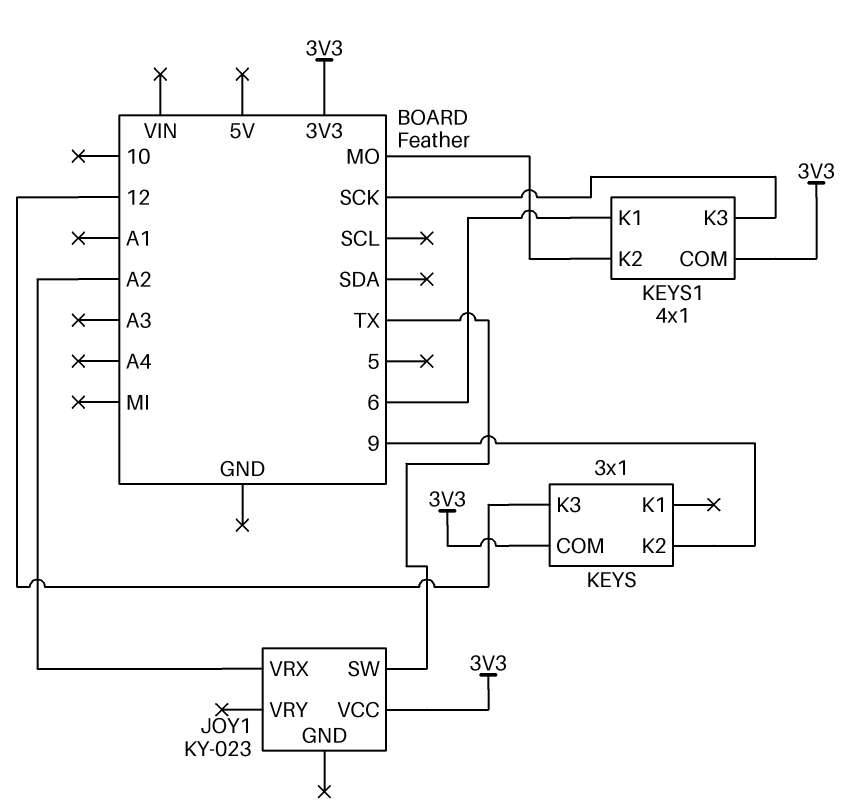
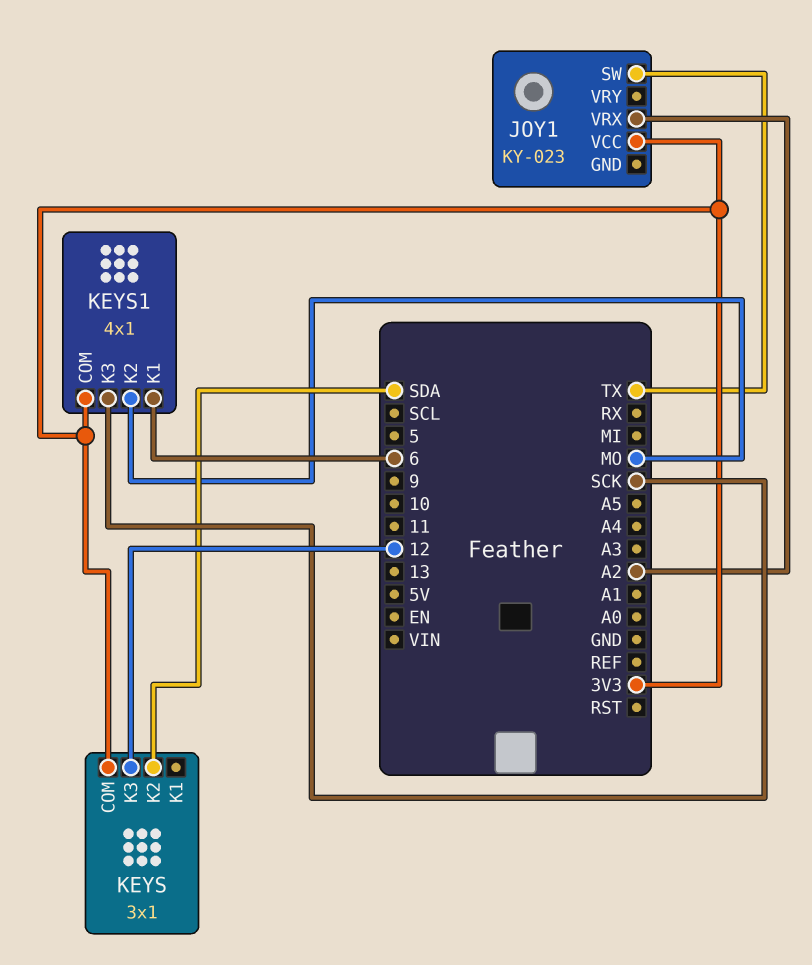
KEYS pin K2: 9 -> SDA

